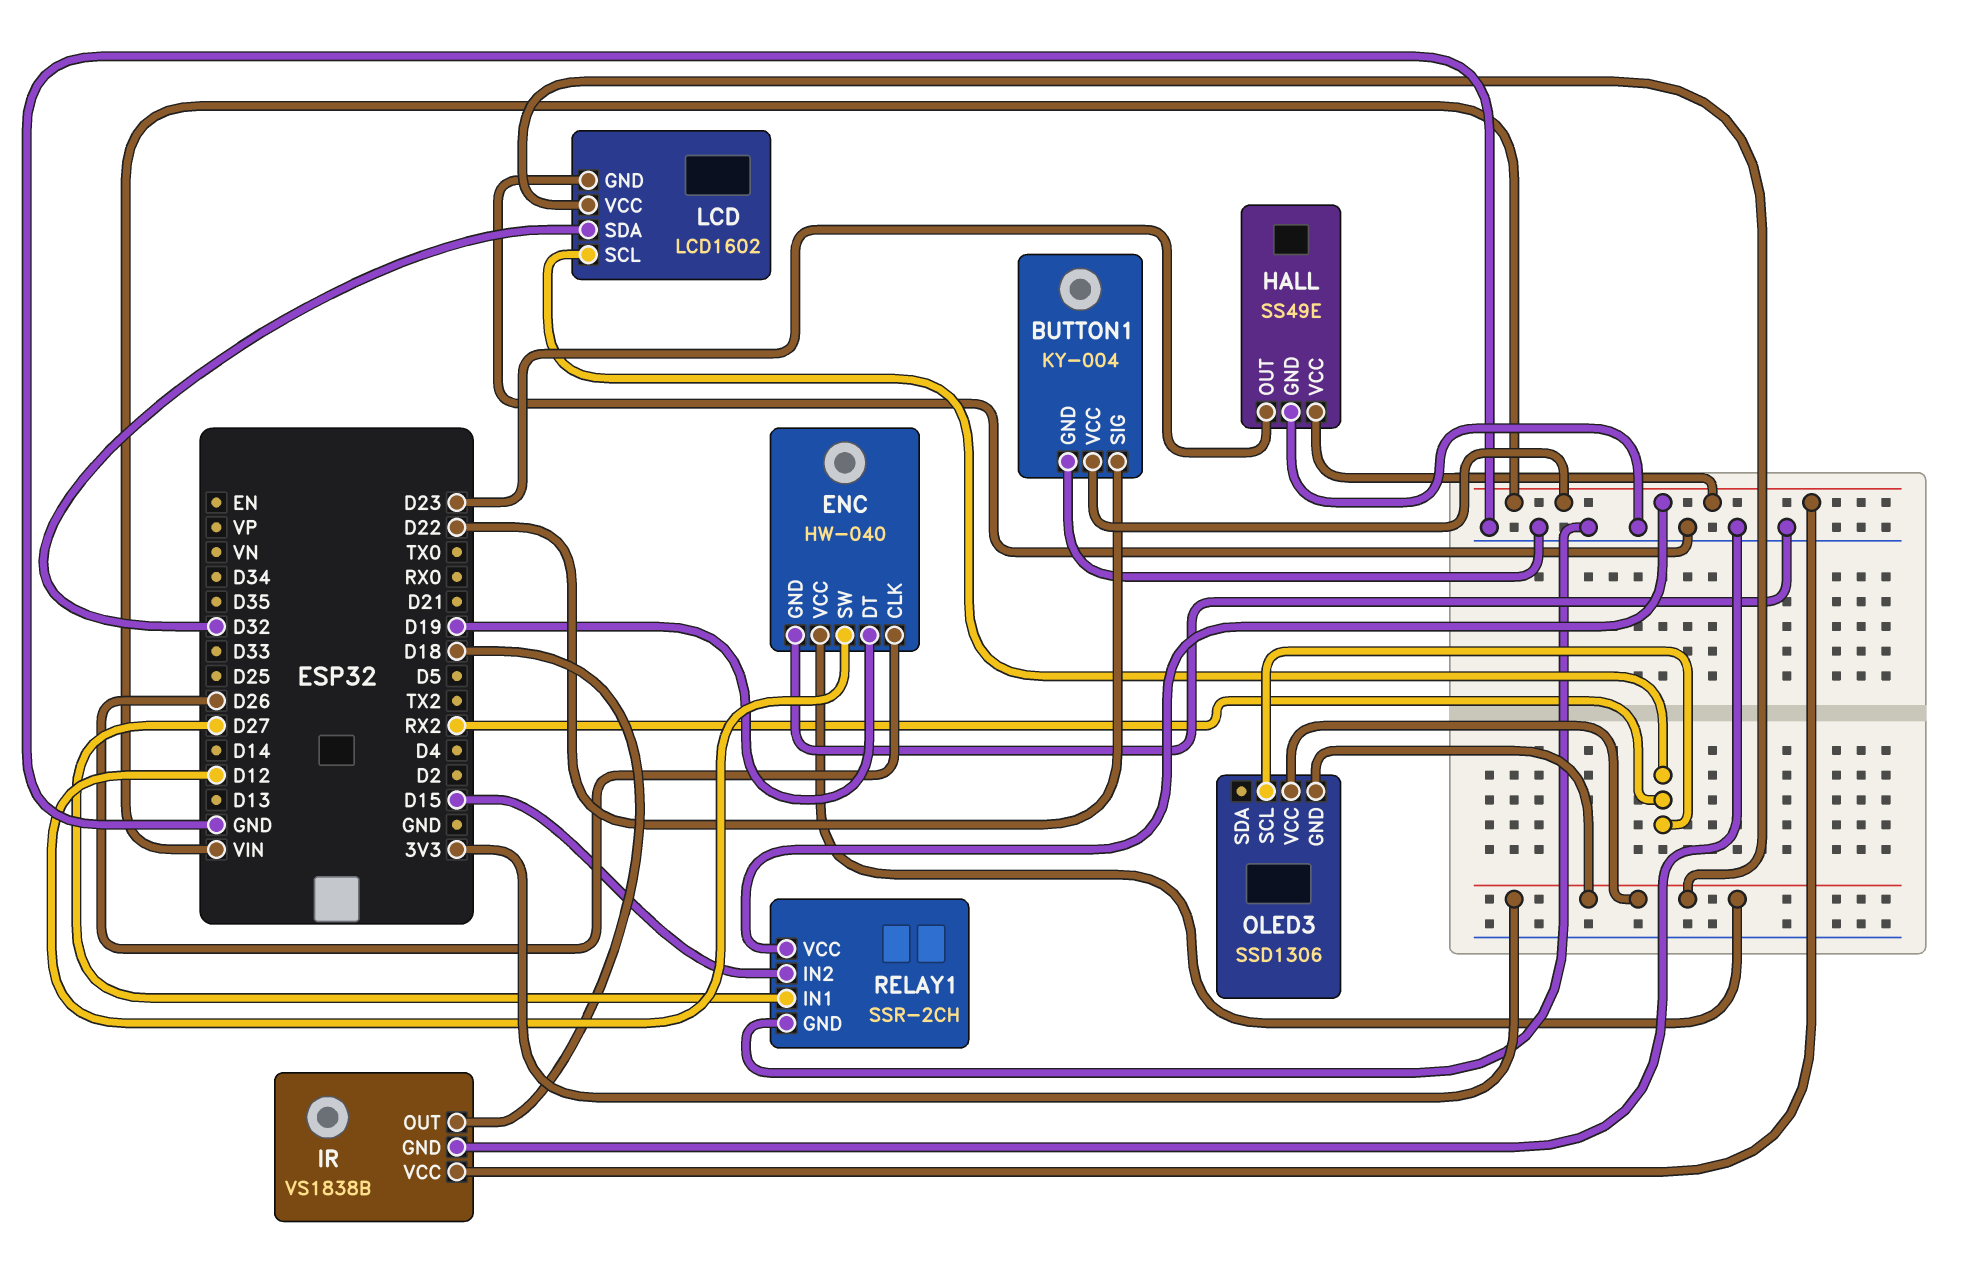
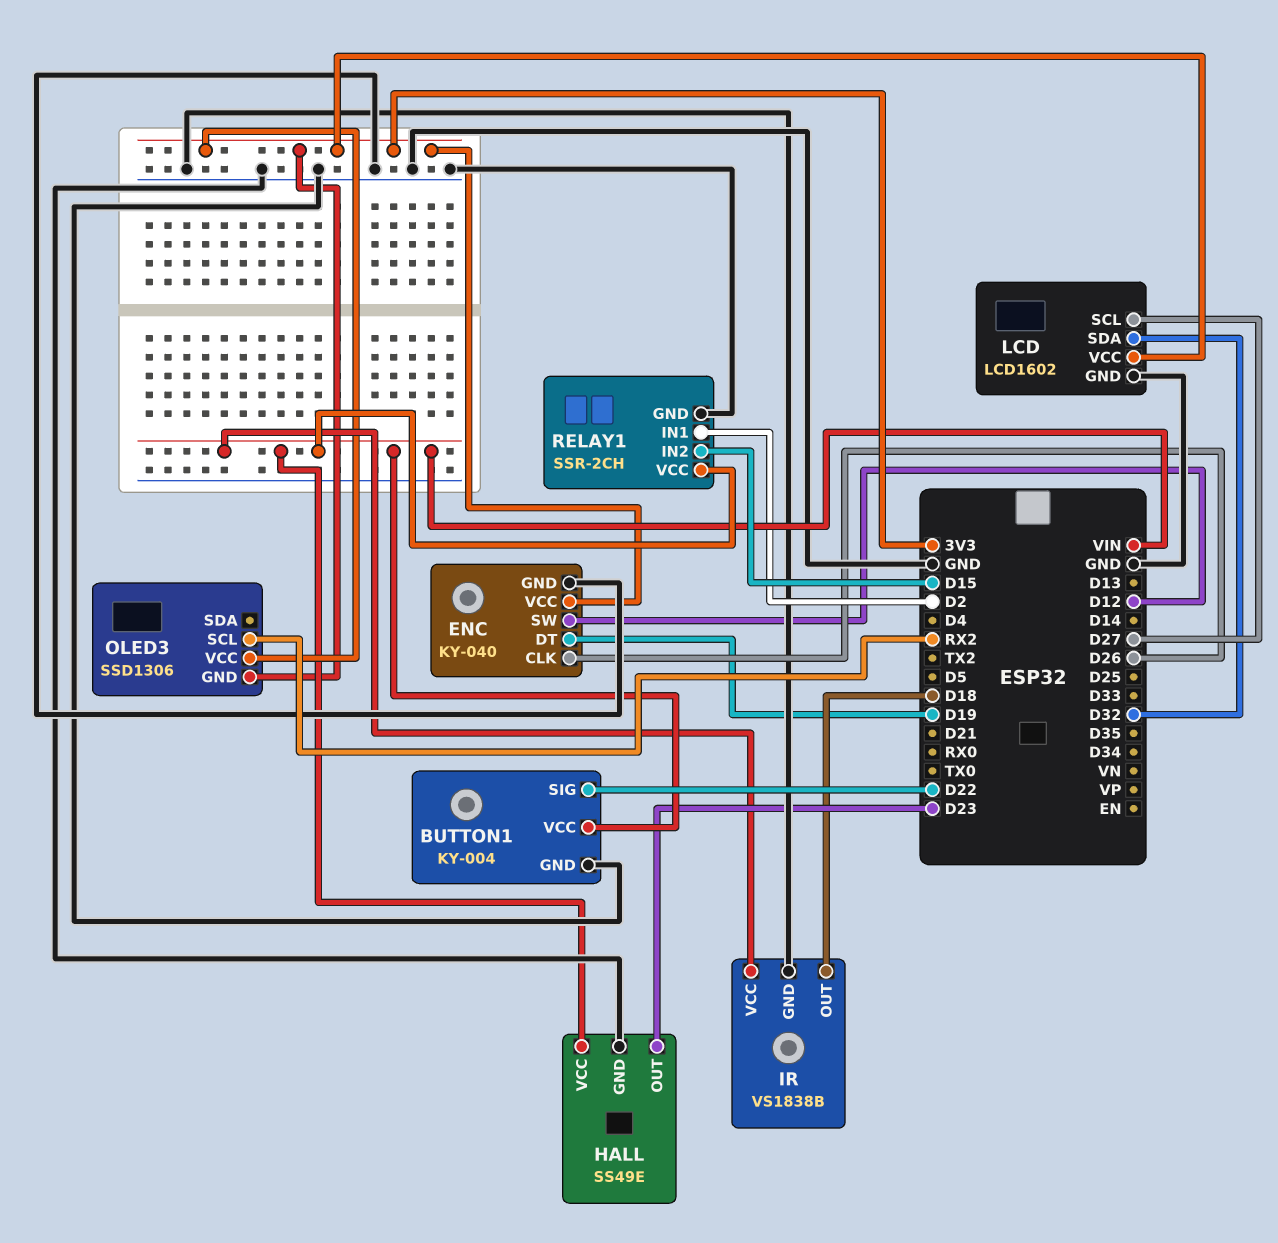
ENC: HW-040 -> KY-040
LCD pin SCL: RX2 -> D27
RELAY1 pin IN1: D27 -> D2

